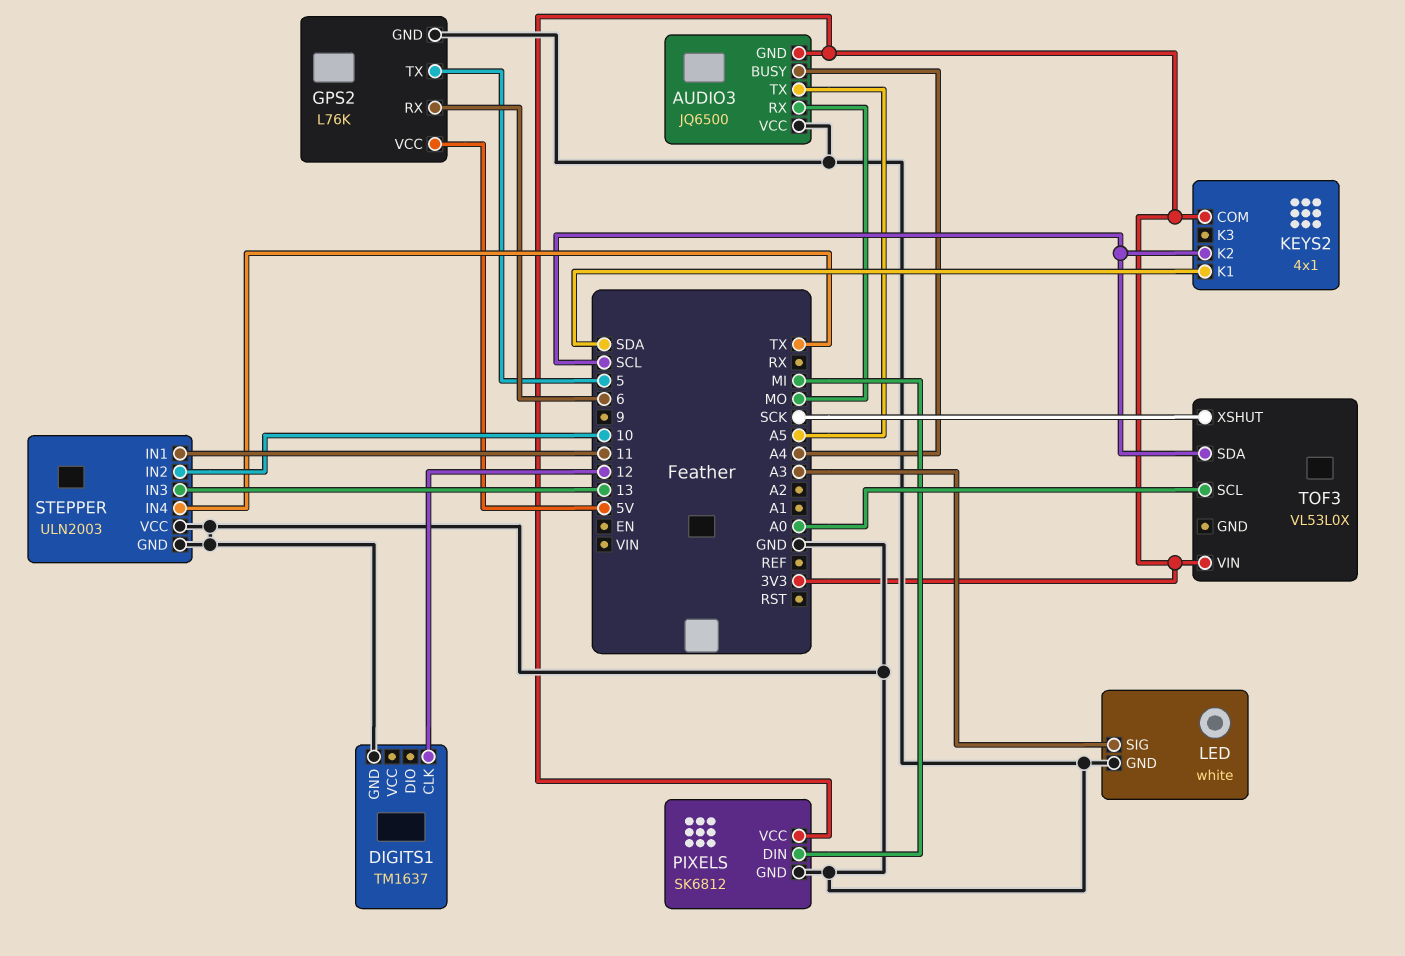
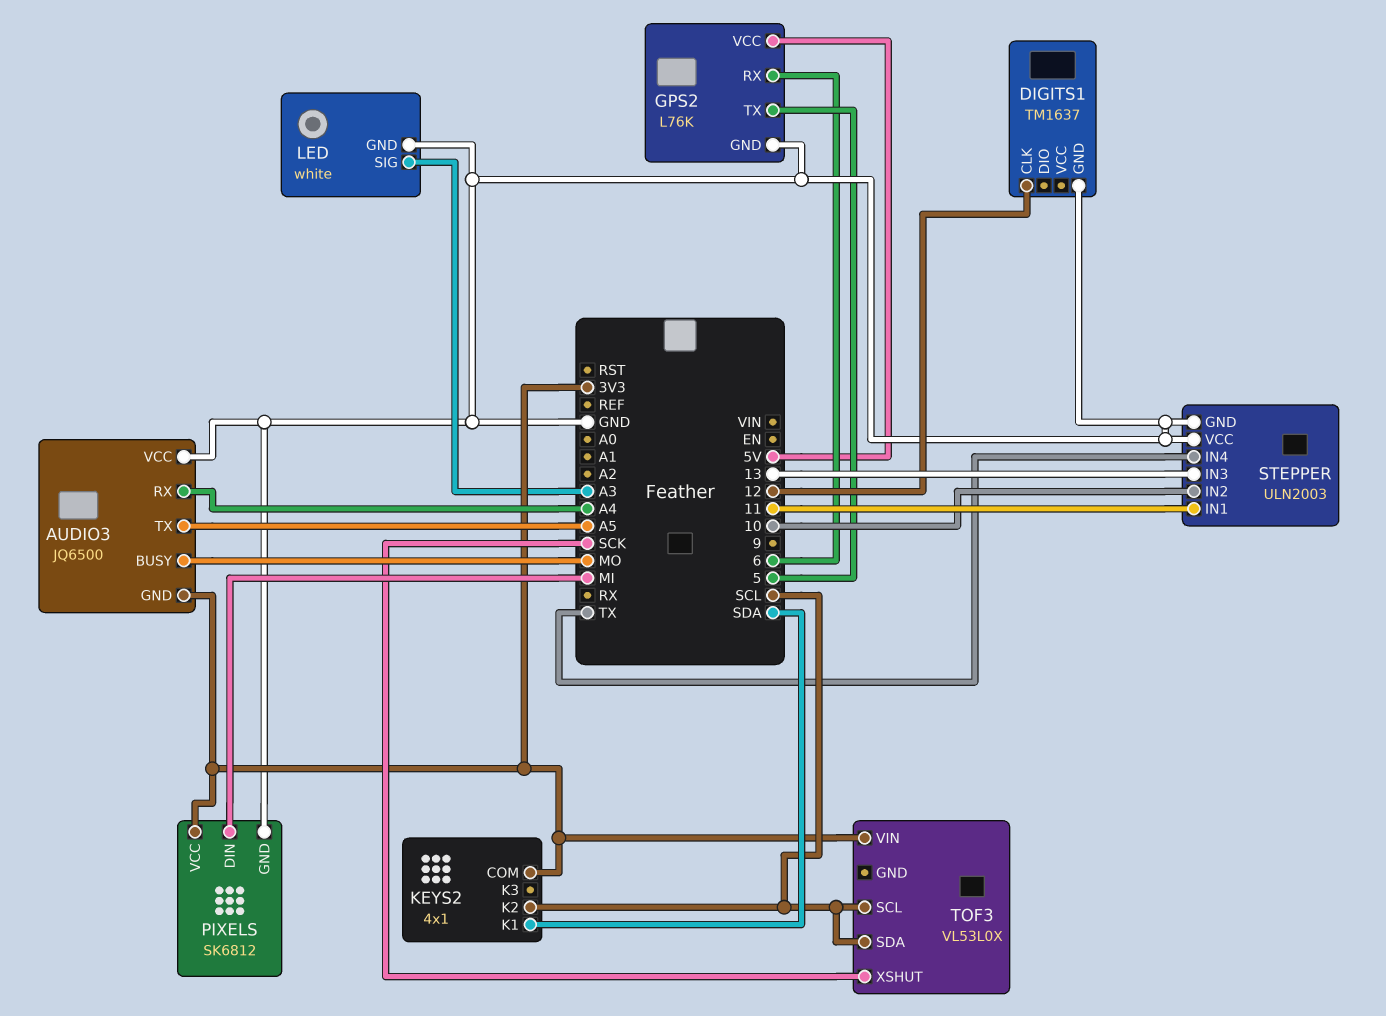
AUDIO3 pin BUSY: A4 -> MO
AUDIO3 pin RX: MO -> A4
TOF3 pin SCL: A0 -> SCL

